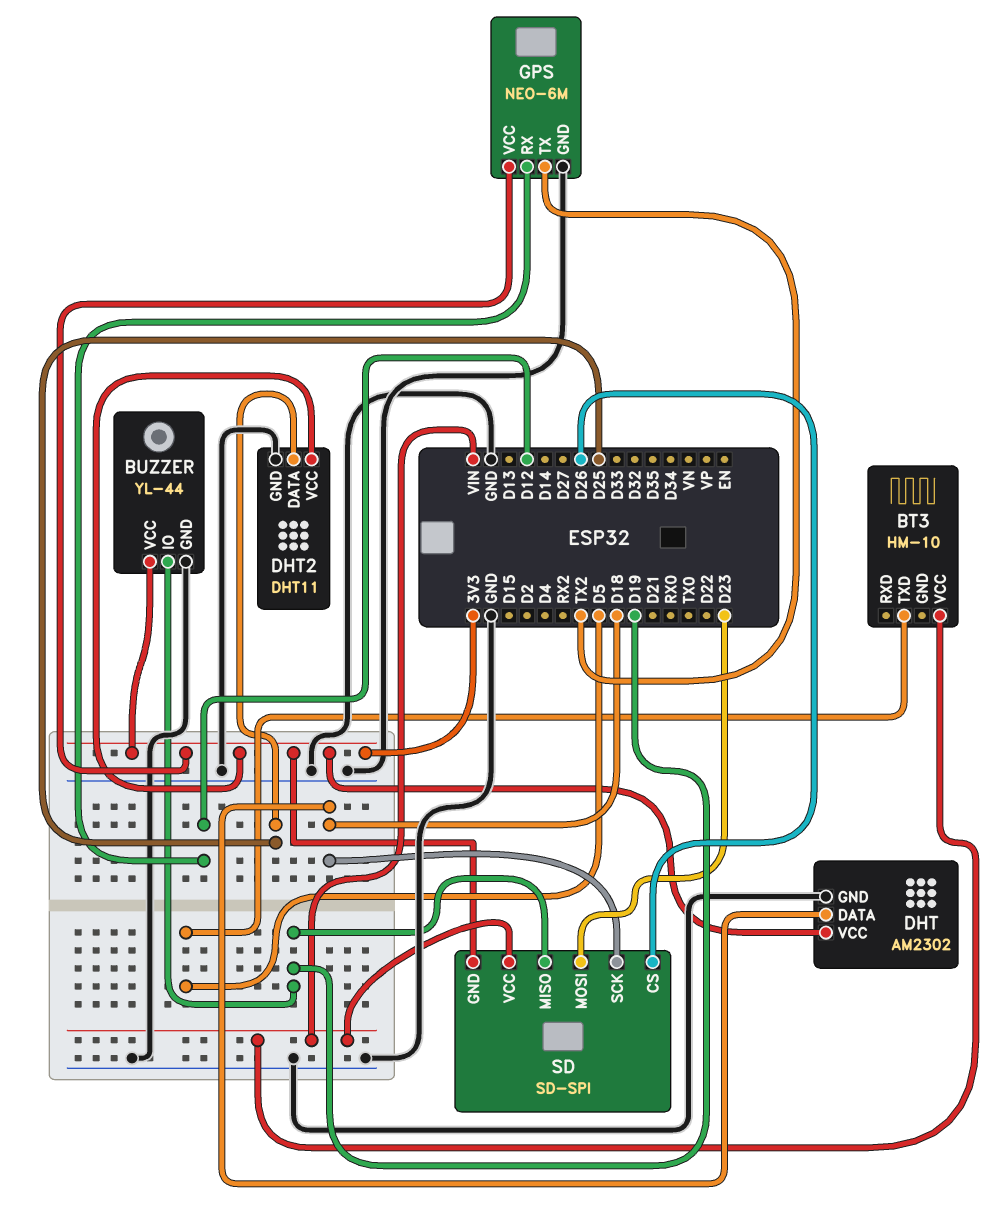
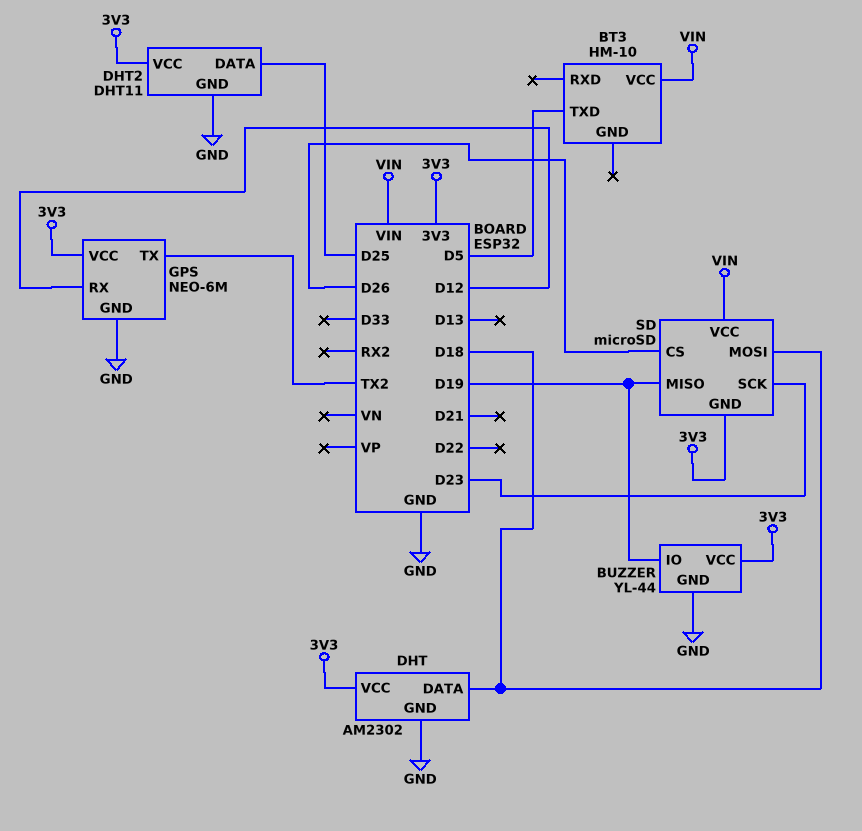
SD: SD-SPI -> microSD
SD pin MOSI: D23 -> D18
SD pin SCK: D18 -> D23

